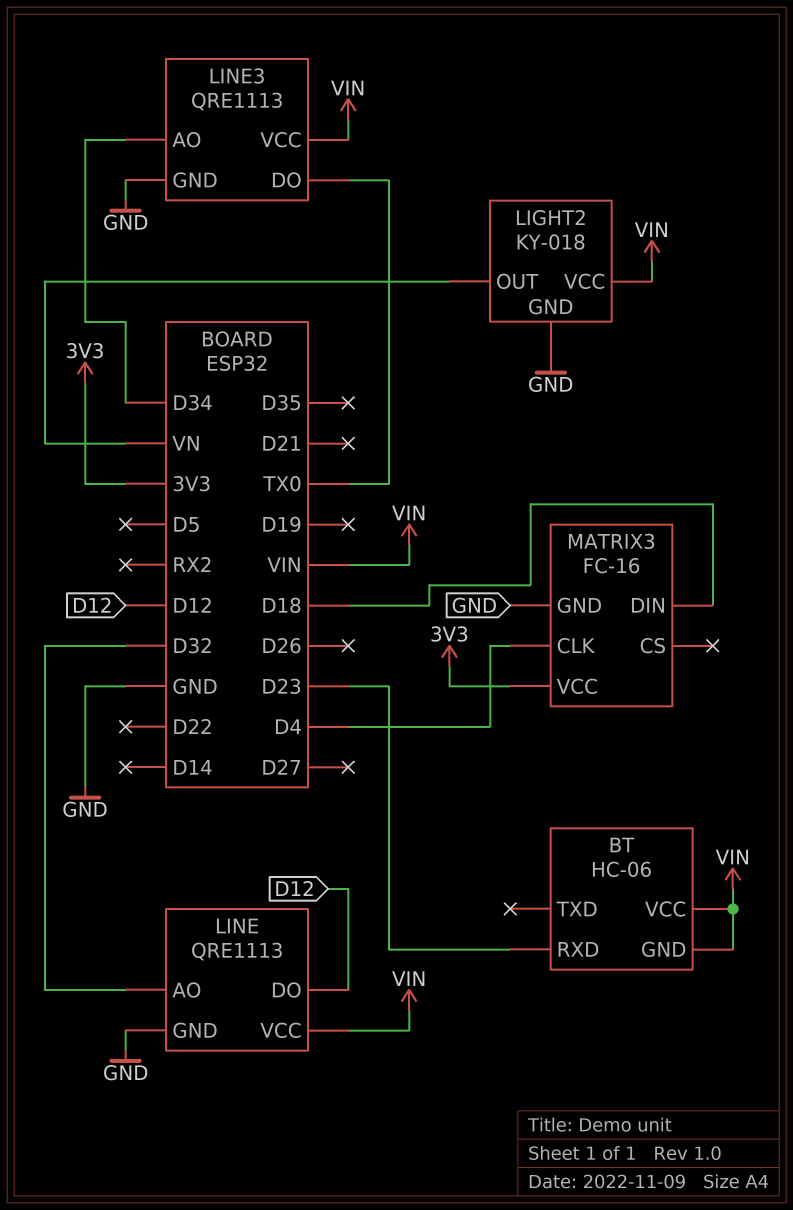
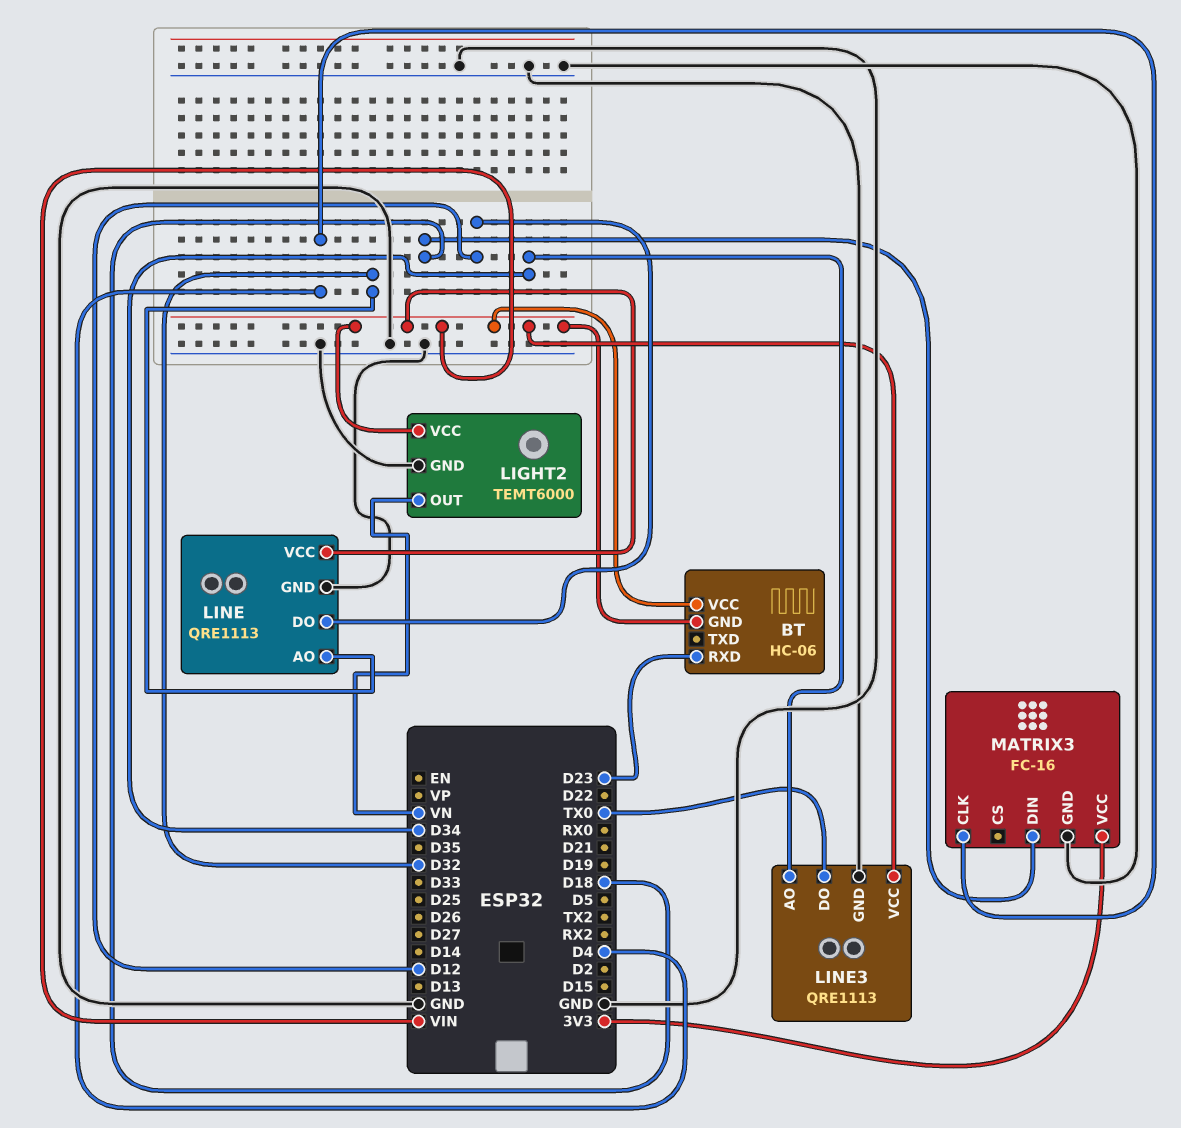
LIGHT2: KY-018 -> TEMT6000

